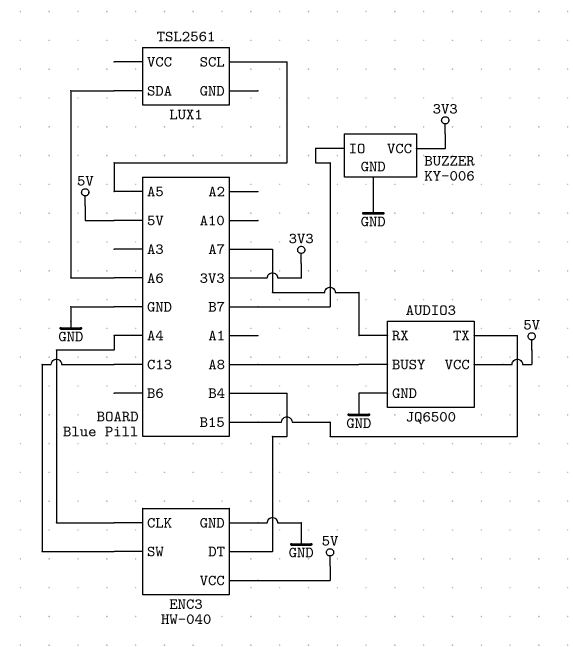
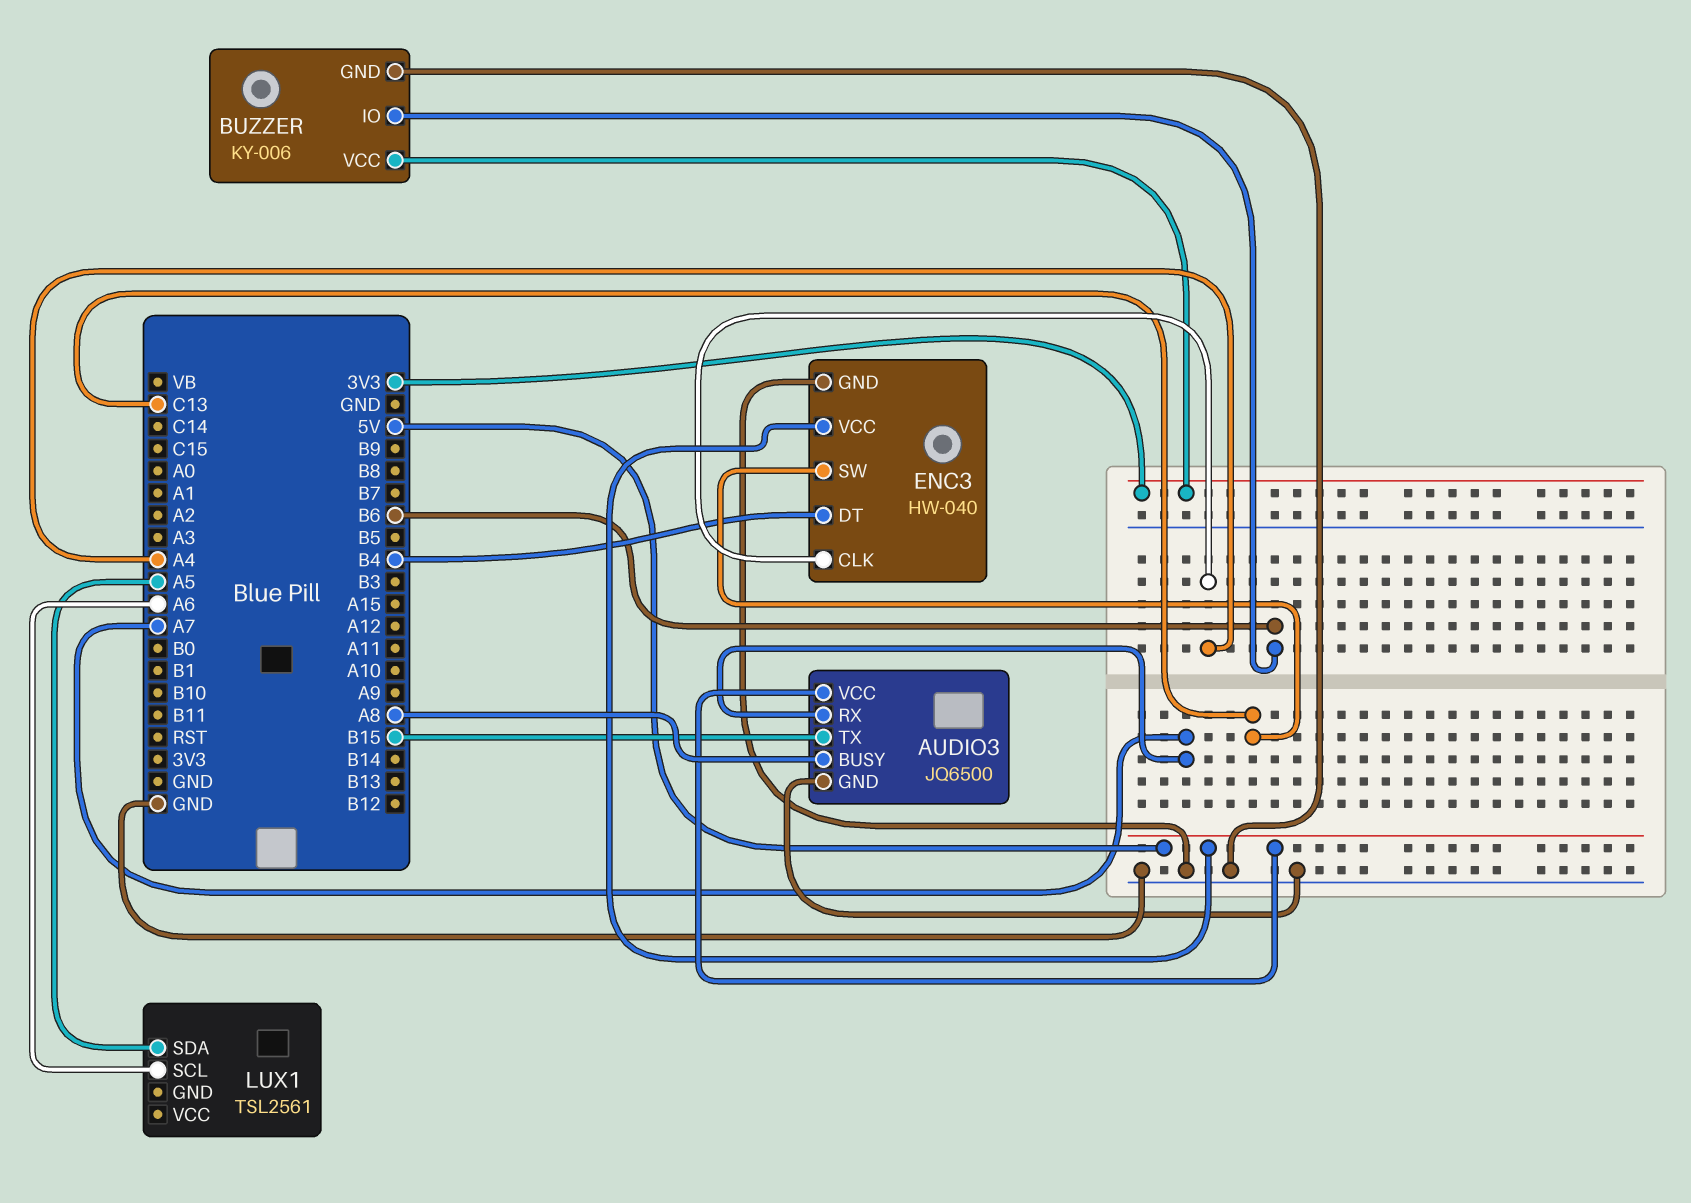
BUZZER pin IO: B7 -> B6
LUX1 pin SCL: A5 -> A6
LUX1 pin SDA: A6 -> A5

